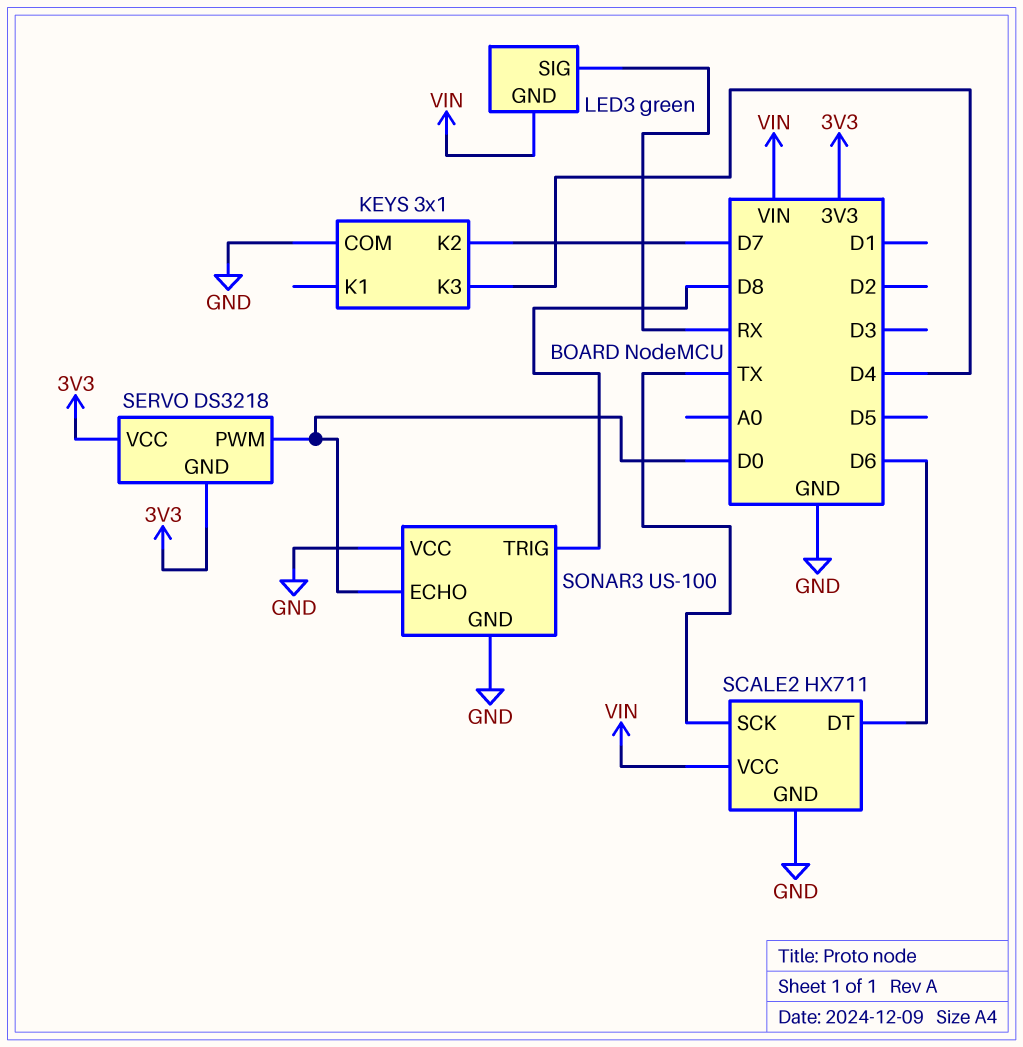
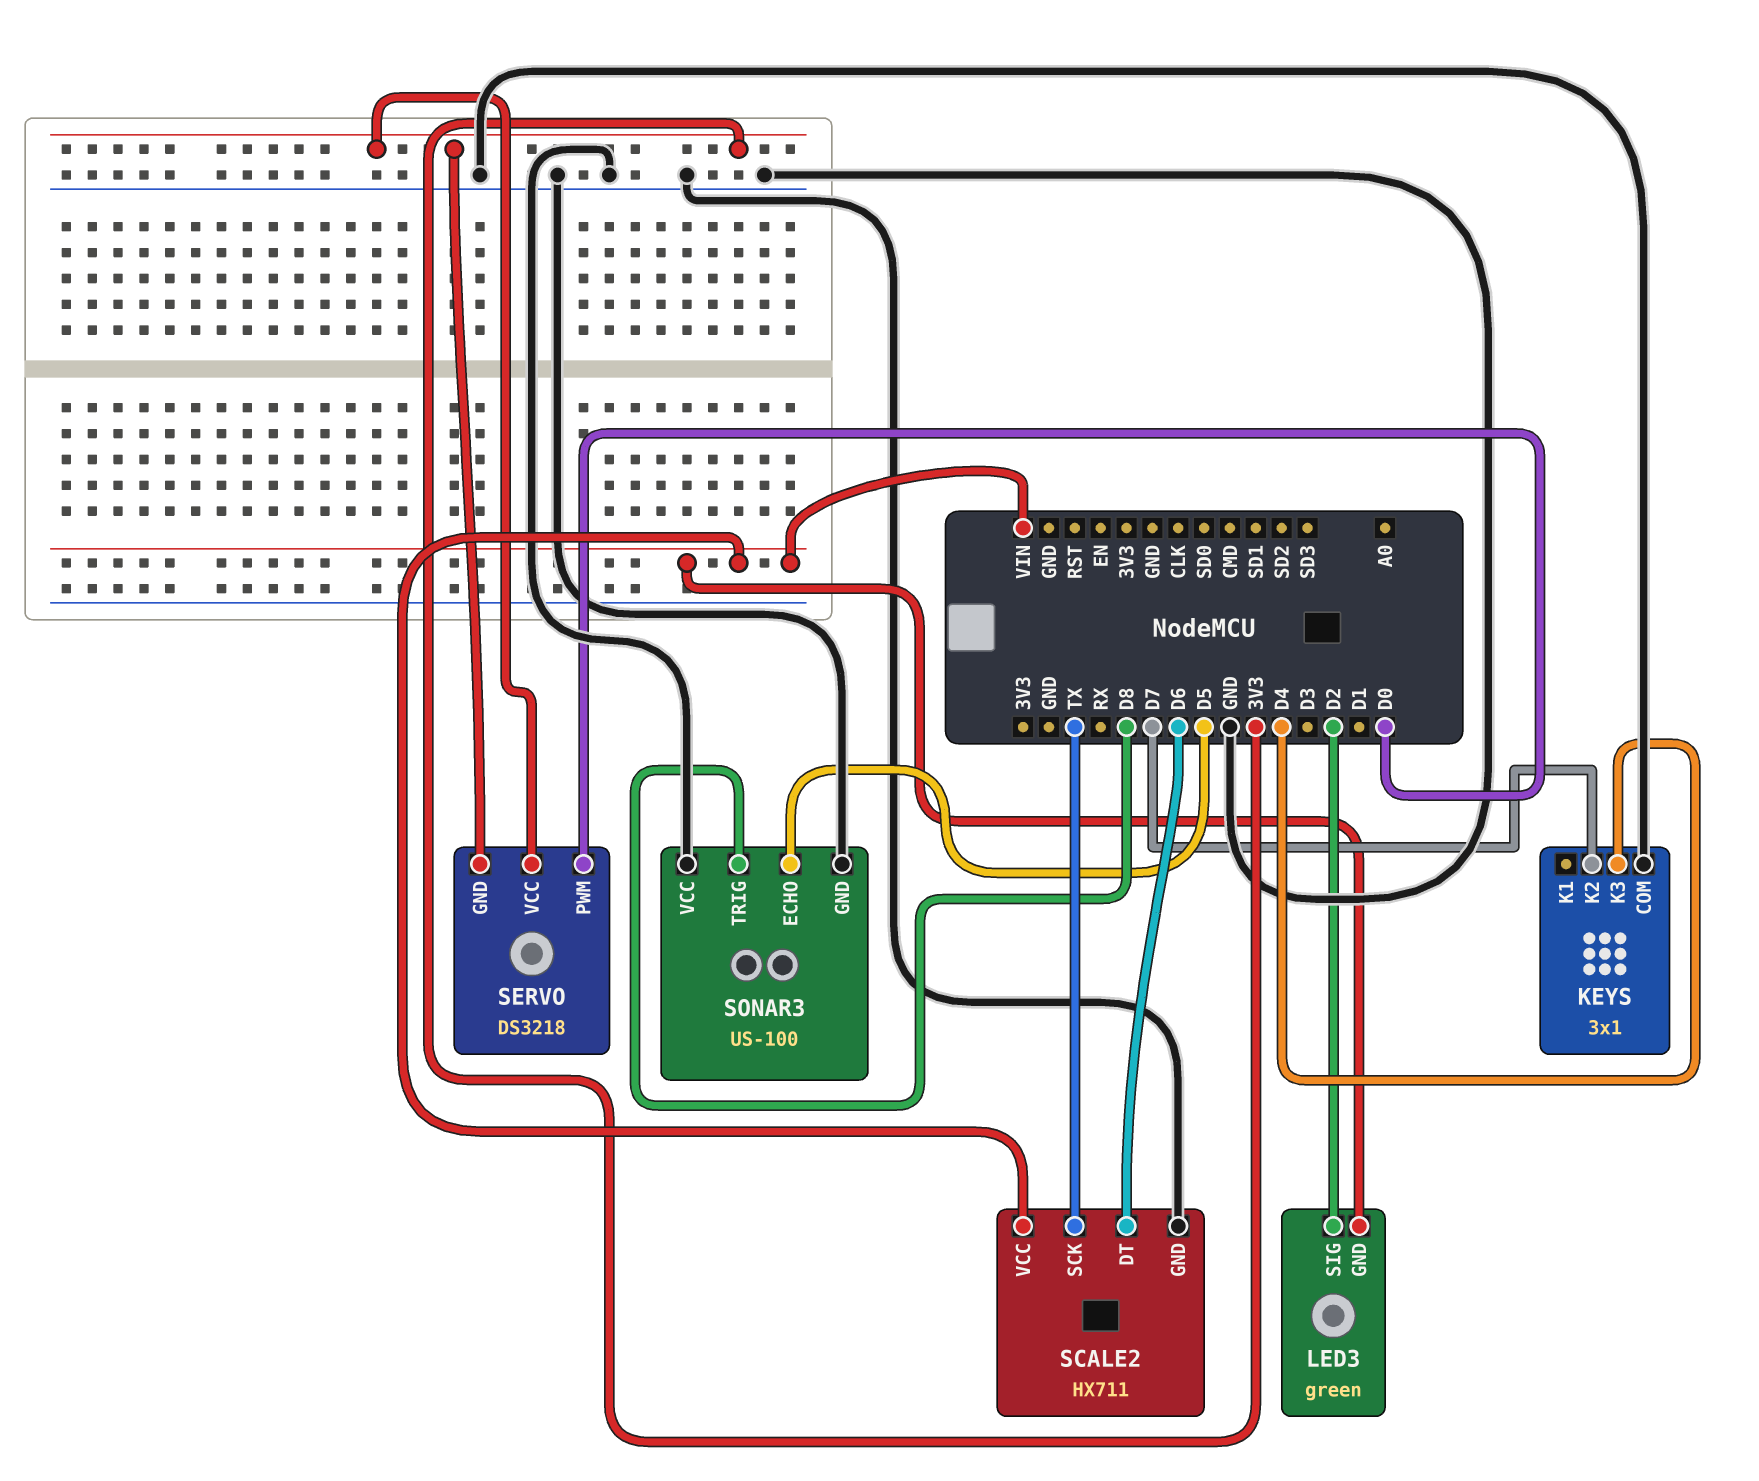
LED3 pin SIG: RX -> D2
SONAR3 pin ECHO: D0 -> D5

